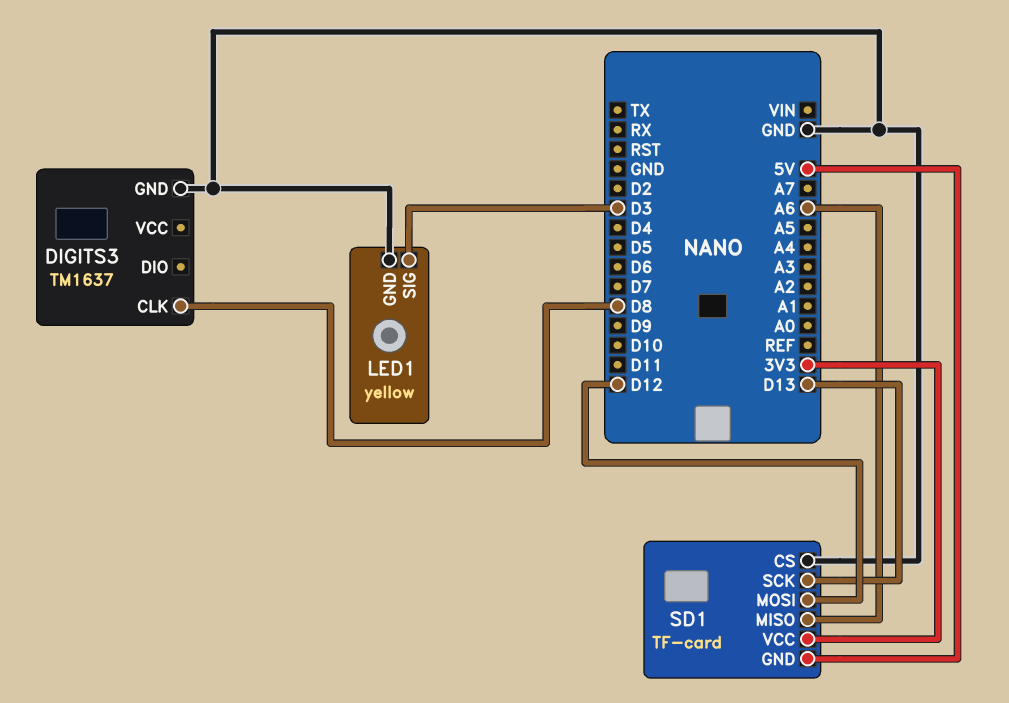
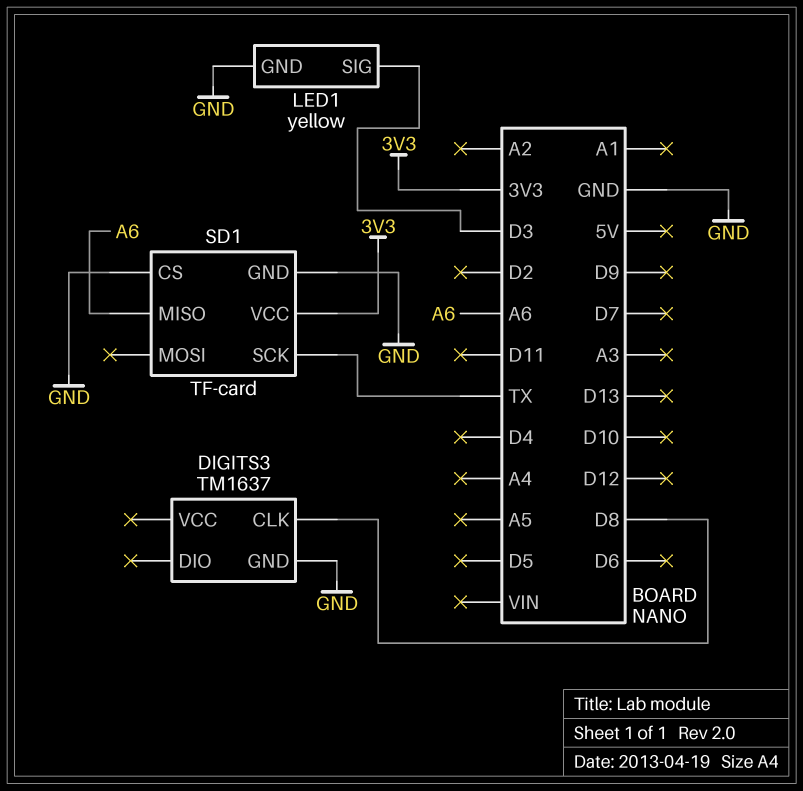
SD1 pin GND: 5V -> GND
SD1 pin MOSI: D12 -> none
SD1 pin SCK: D13 -> TX

